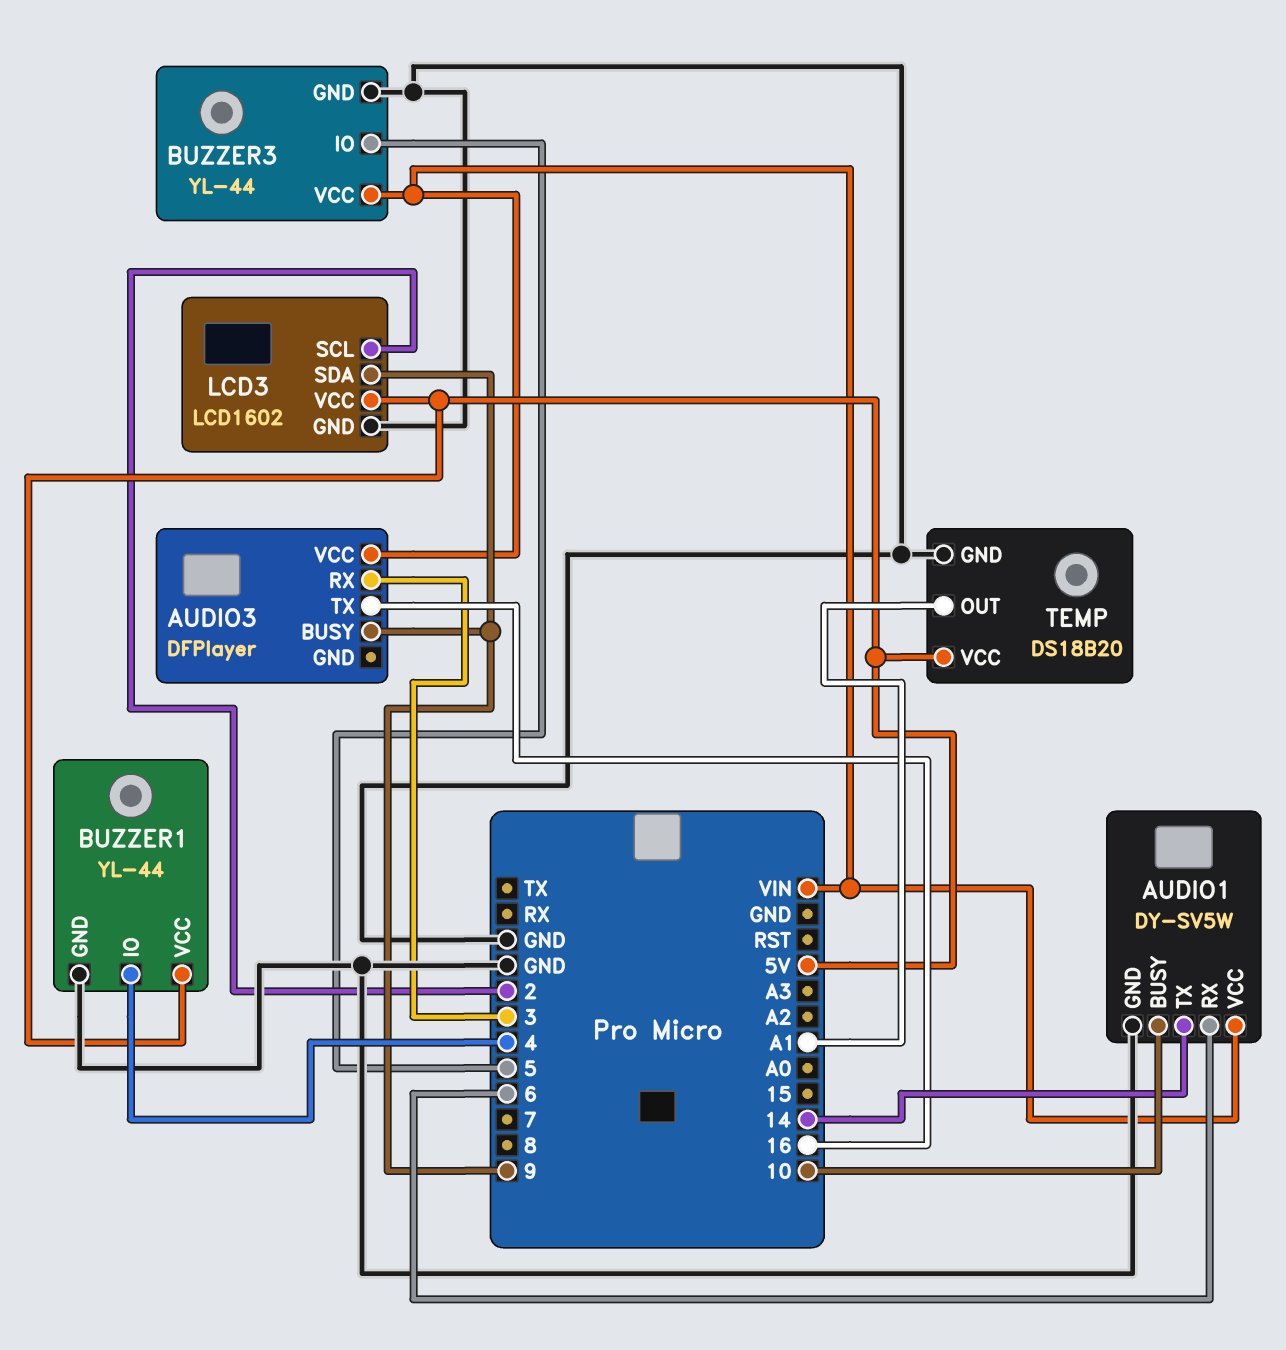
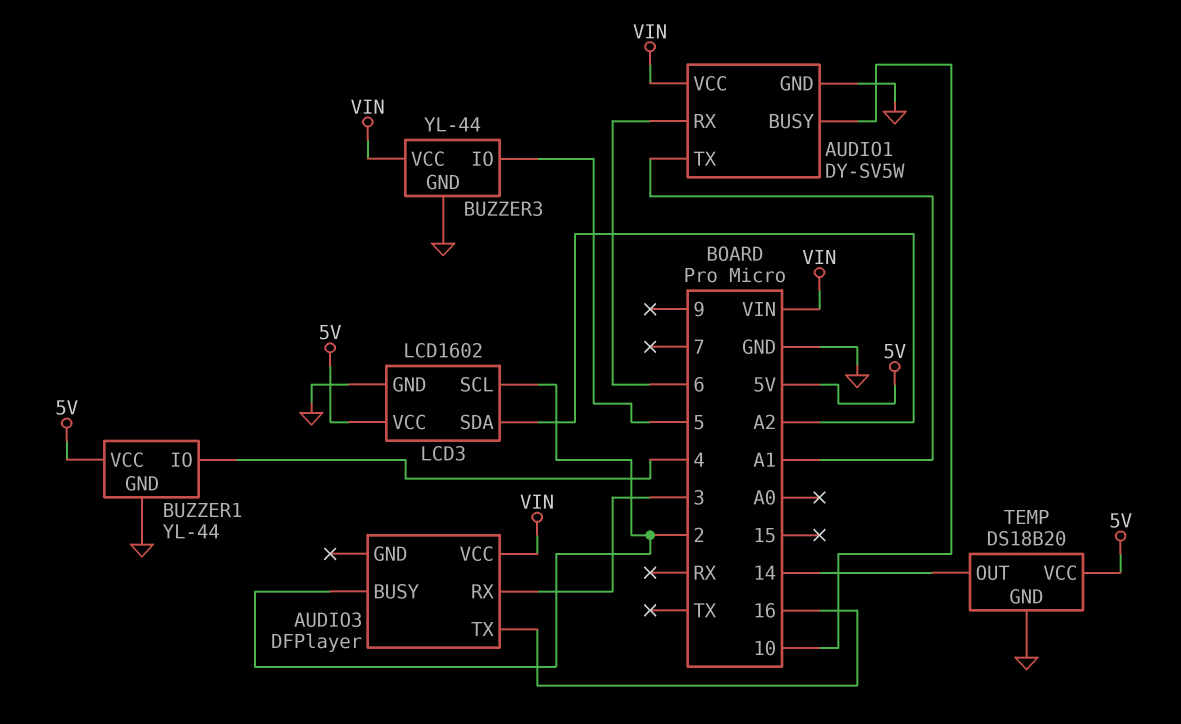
AUDIO1 pin TX: 14 -> A1
AUDIO3 pin BUSY: 9 -> 2
LCD3 pin SDA: 9 -> A2
TEMP pin OUT: A1 -> 14

